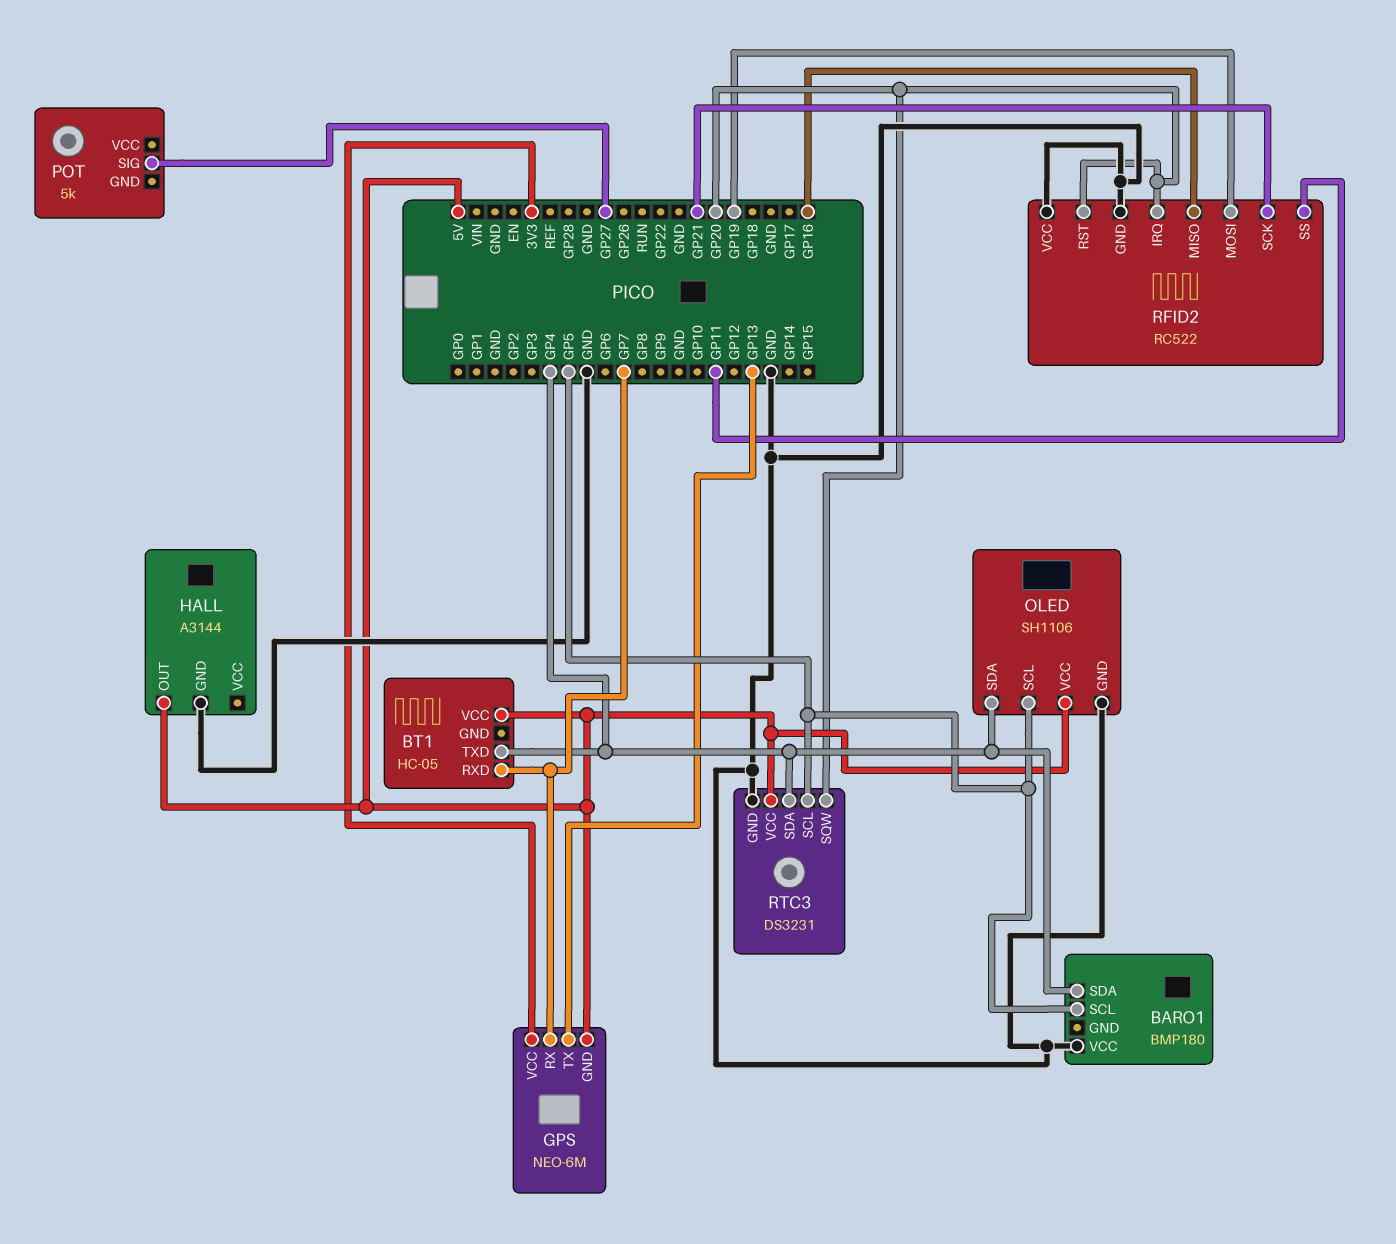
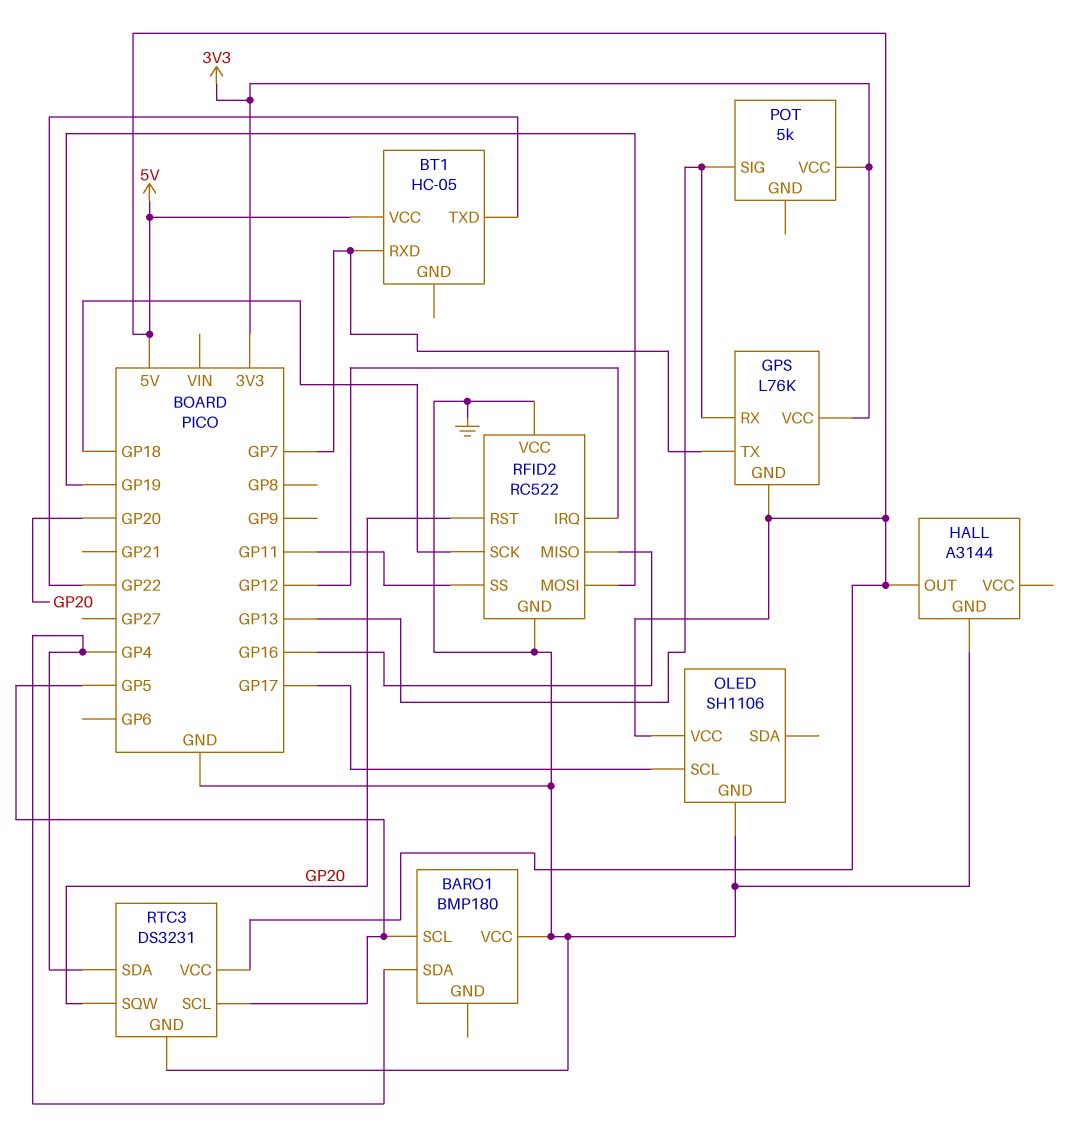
BT1 pin TXD: GP4 -> GP22
GPS: NEO-6M -> L76K
GPS pin RX: GP7 -> GP13
GPS pin TX: GP13 -> GP7
OLED pin SCL: GP5 -> GP17
OLED pin SDA: GP4 -> none
POT pin SIG: GP27 -> GP13
POT pin VCC: none -> 3V3
RFID2 pin IRQ: GP20 -> GP12
RFID2 pin SCK: GP21 -> GP18

